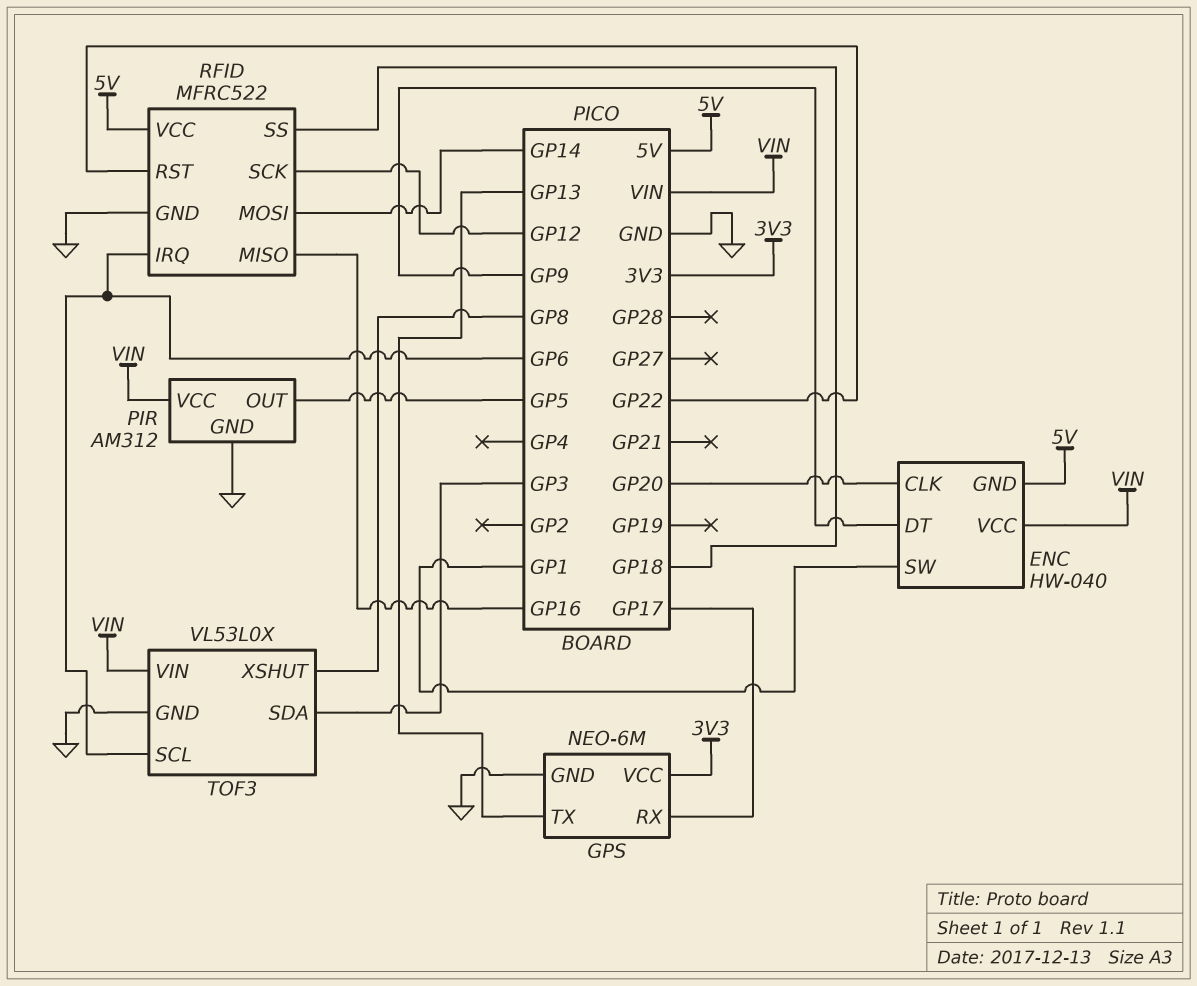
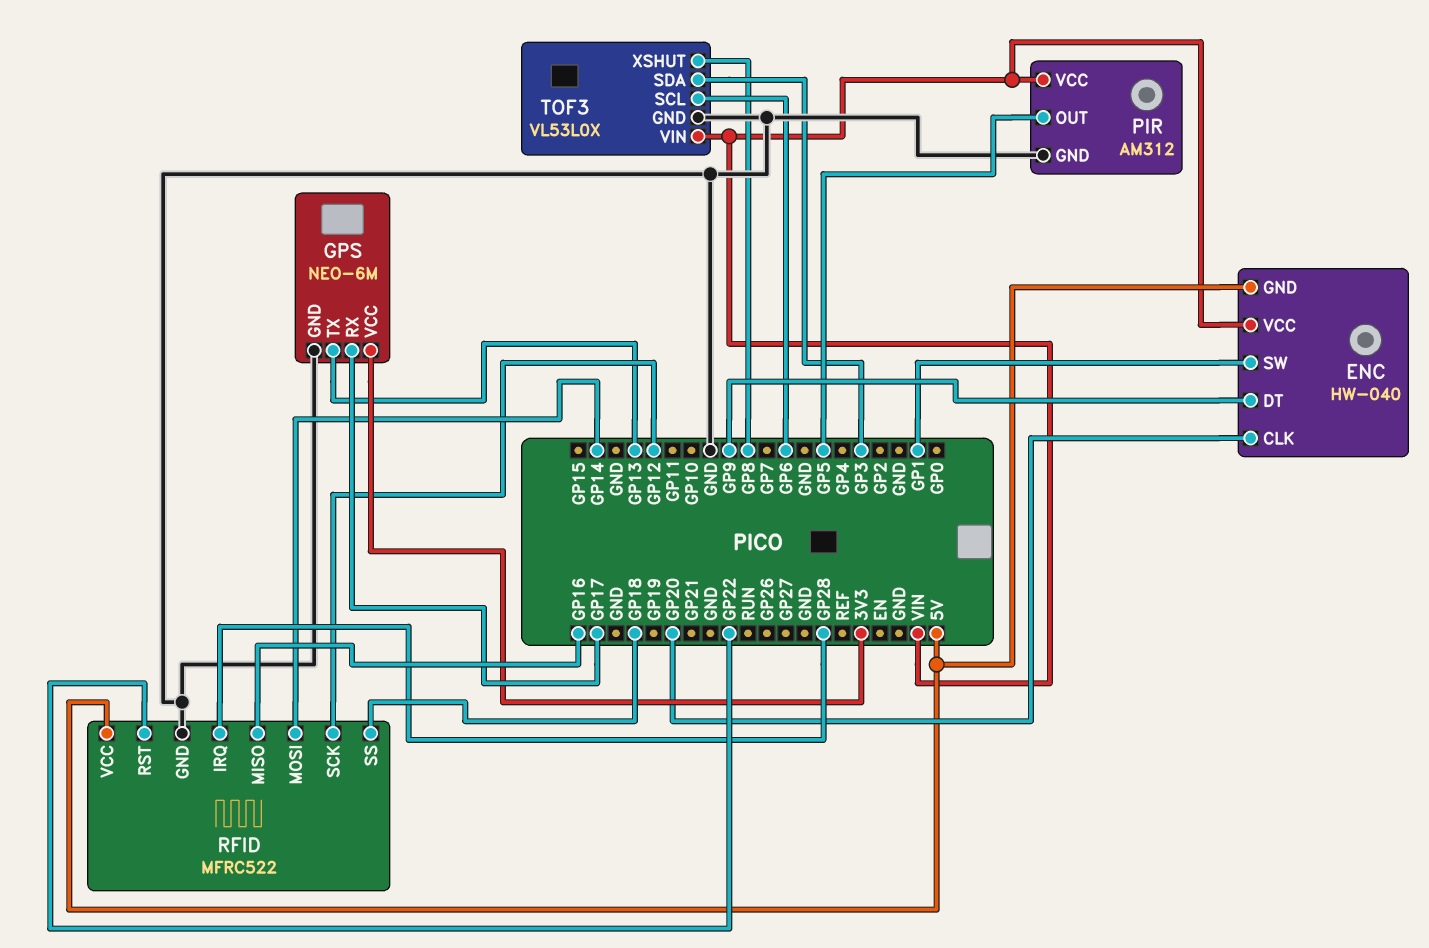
RFID pin IRQ: GP6 -> GP28

